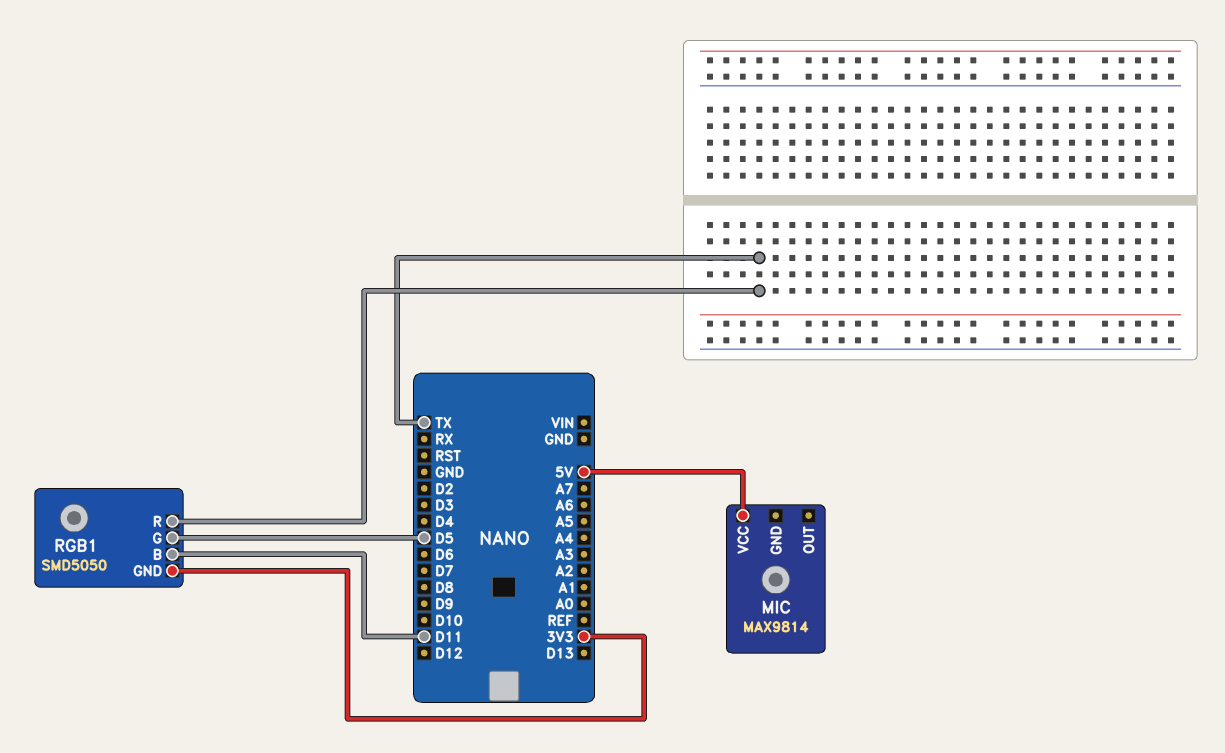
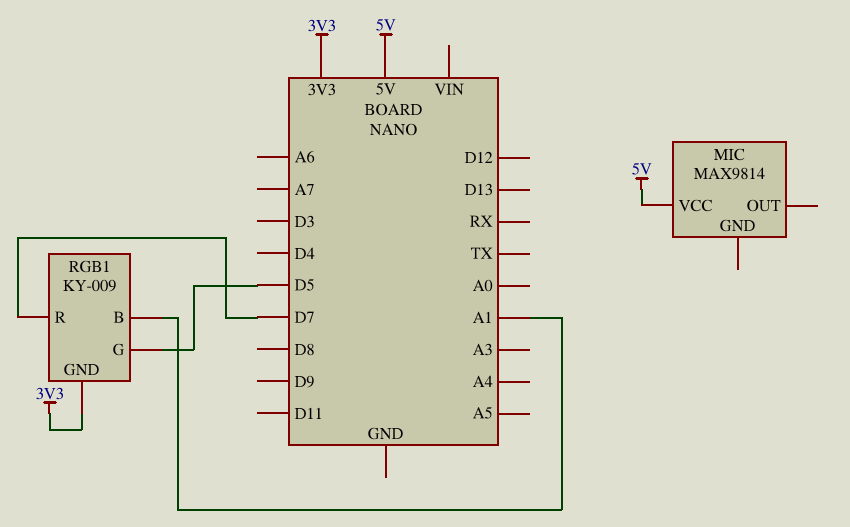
RGB1: SMD5050 -> KY-009
RGB1 pin B: D11 -> A1
RGB1 pin R: TX -> D7

